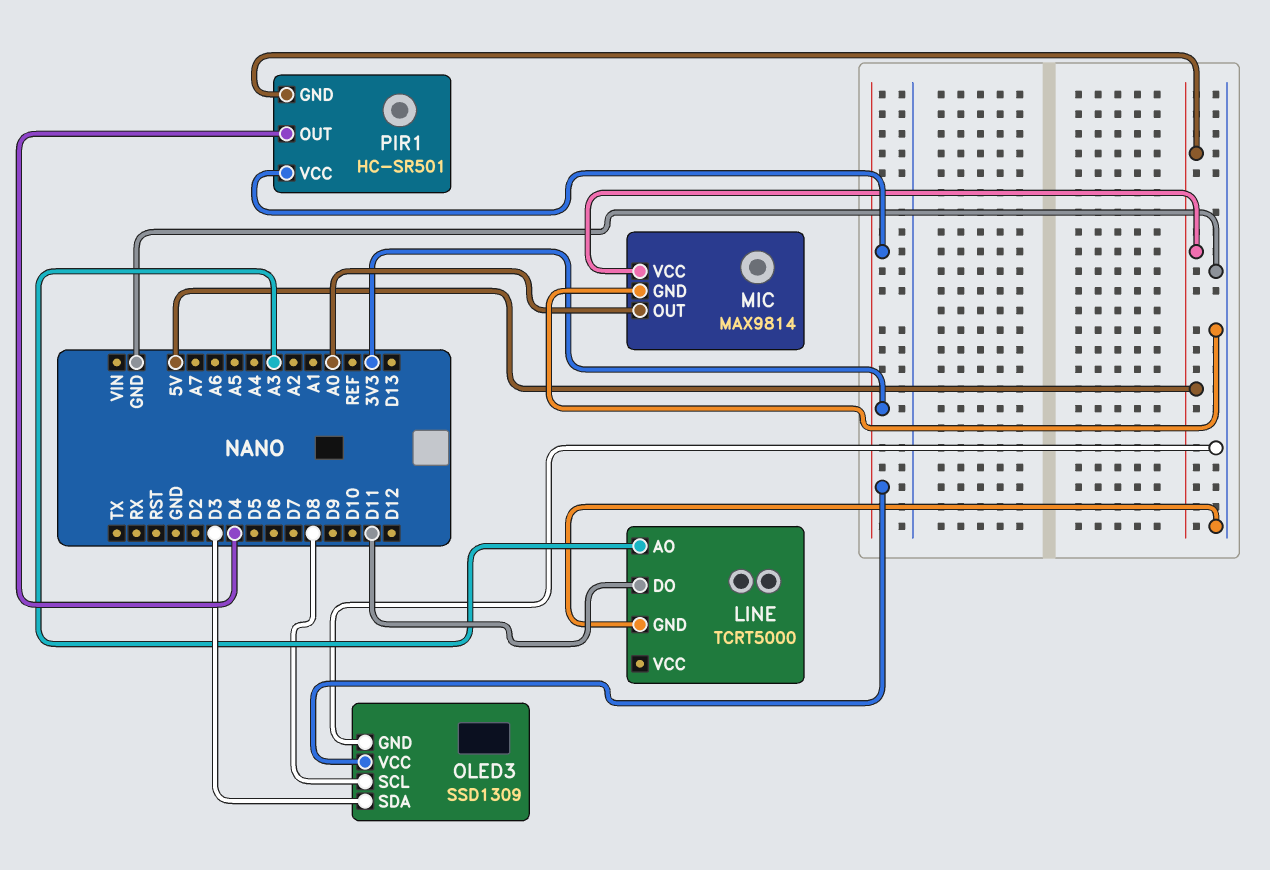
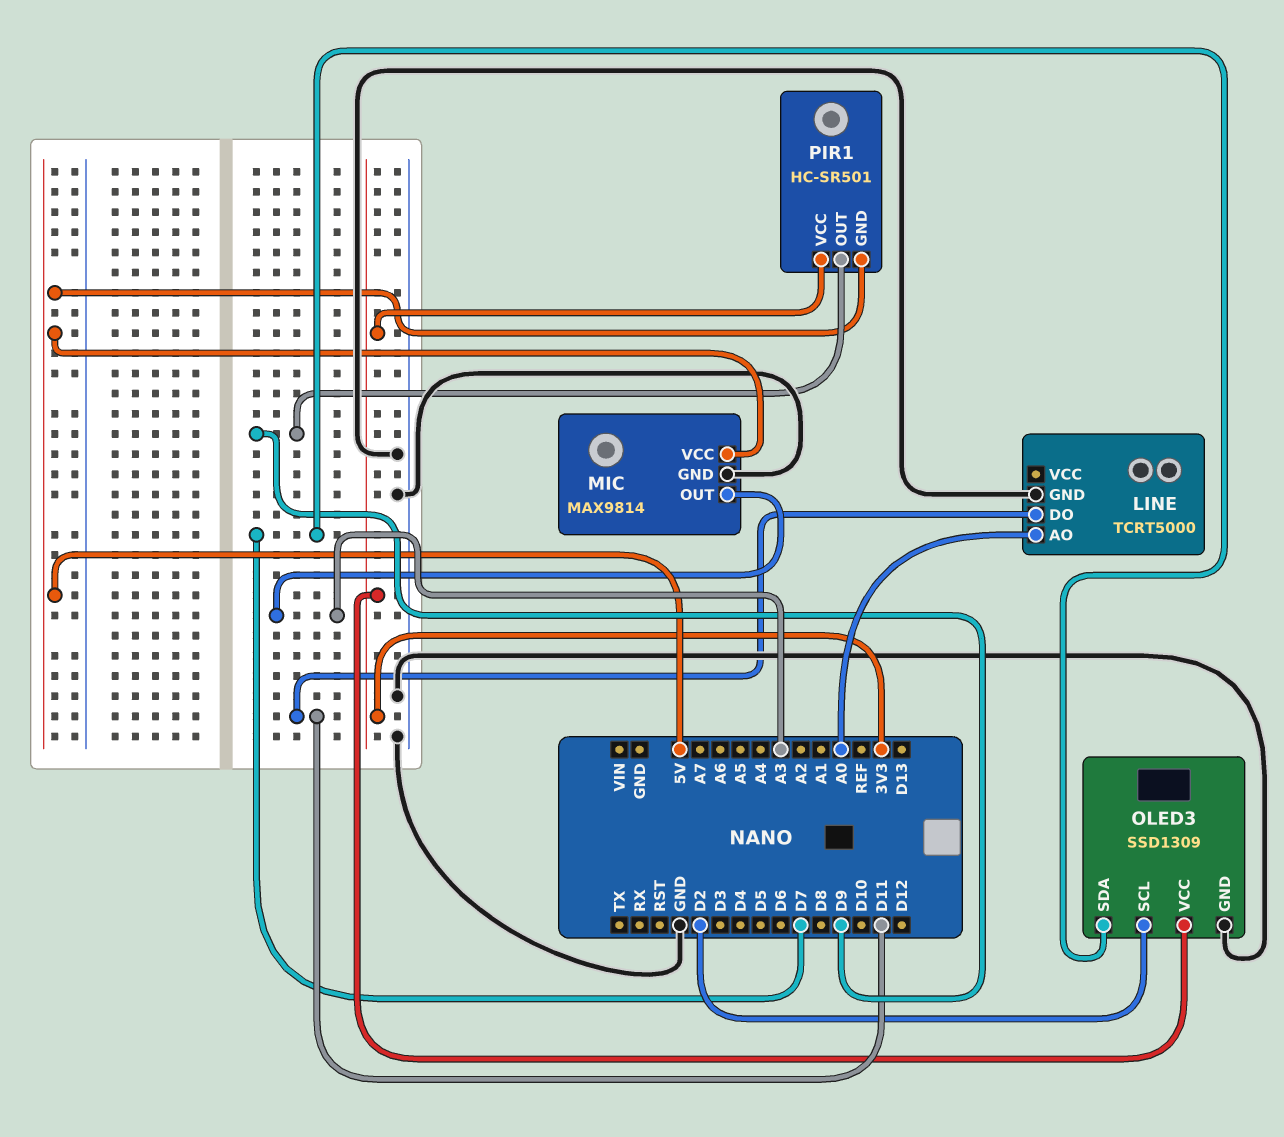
LINE pin AO: A3 -> A0
MIC pin OUT: A0 -> A3
OLED3 pin SCL: D8 -> D2
OLED3 pin SDA: D3 -> D7
PIR1 pin OUT: D4 -> D9

